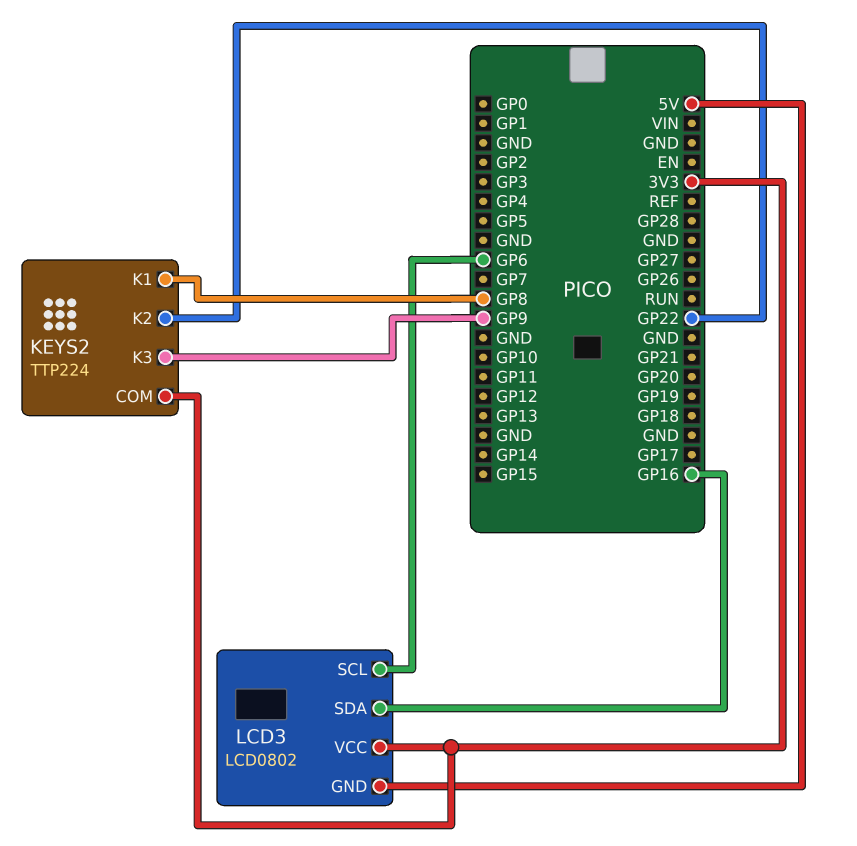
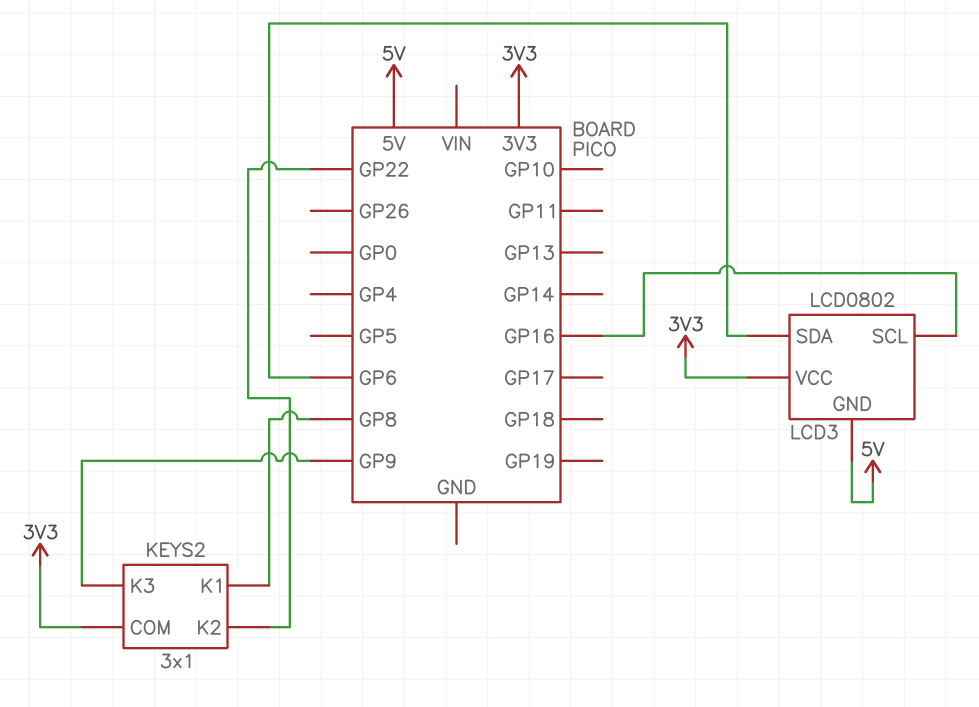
KEYS2: TTP224 -> 3x1
LCD3 pin SCL: GP6 -> GP16
LCD3 pin SDA: GP16 -> GP6

